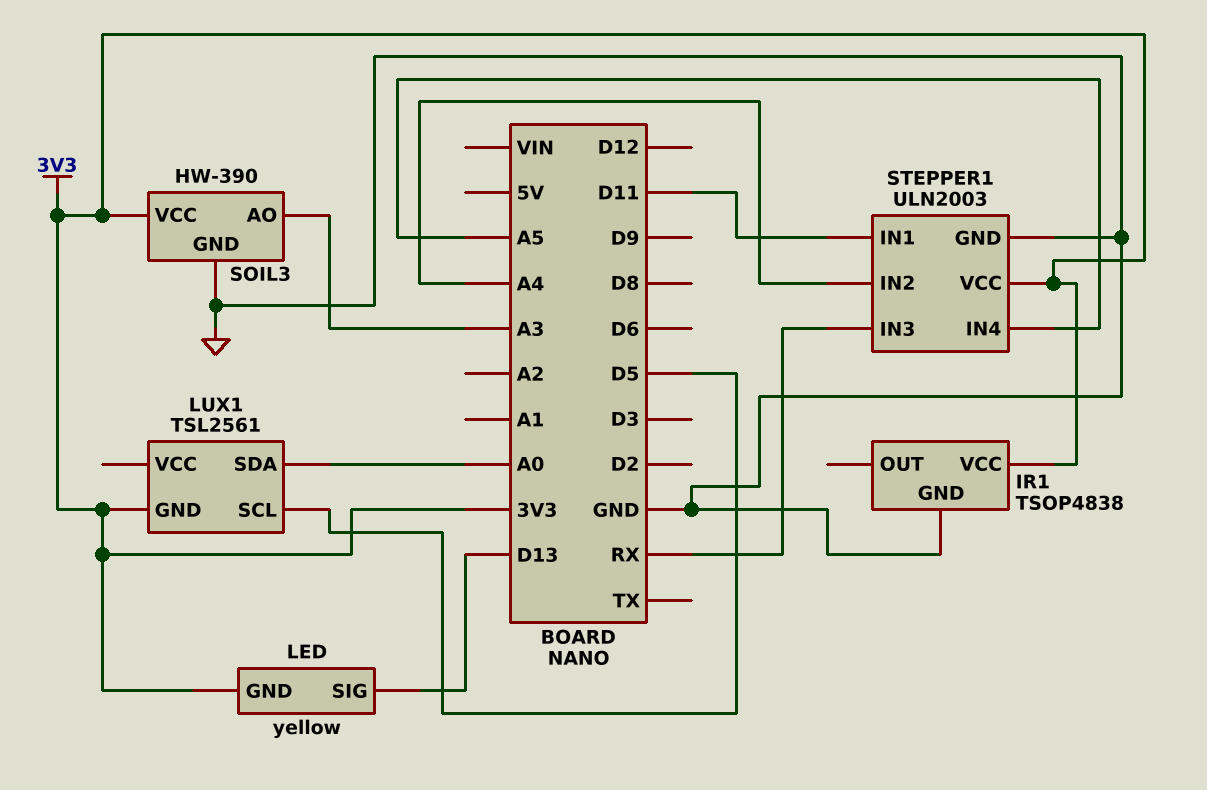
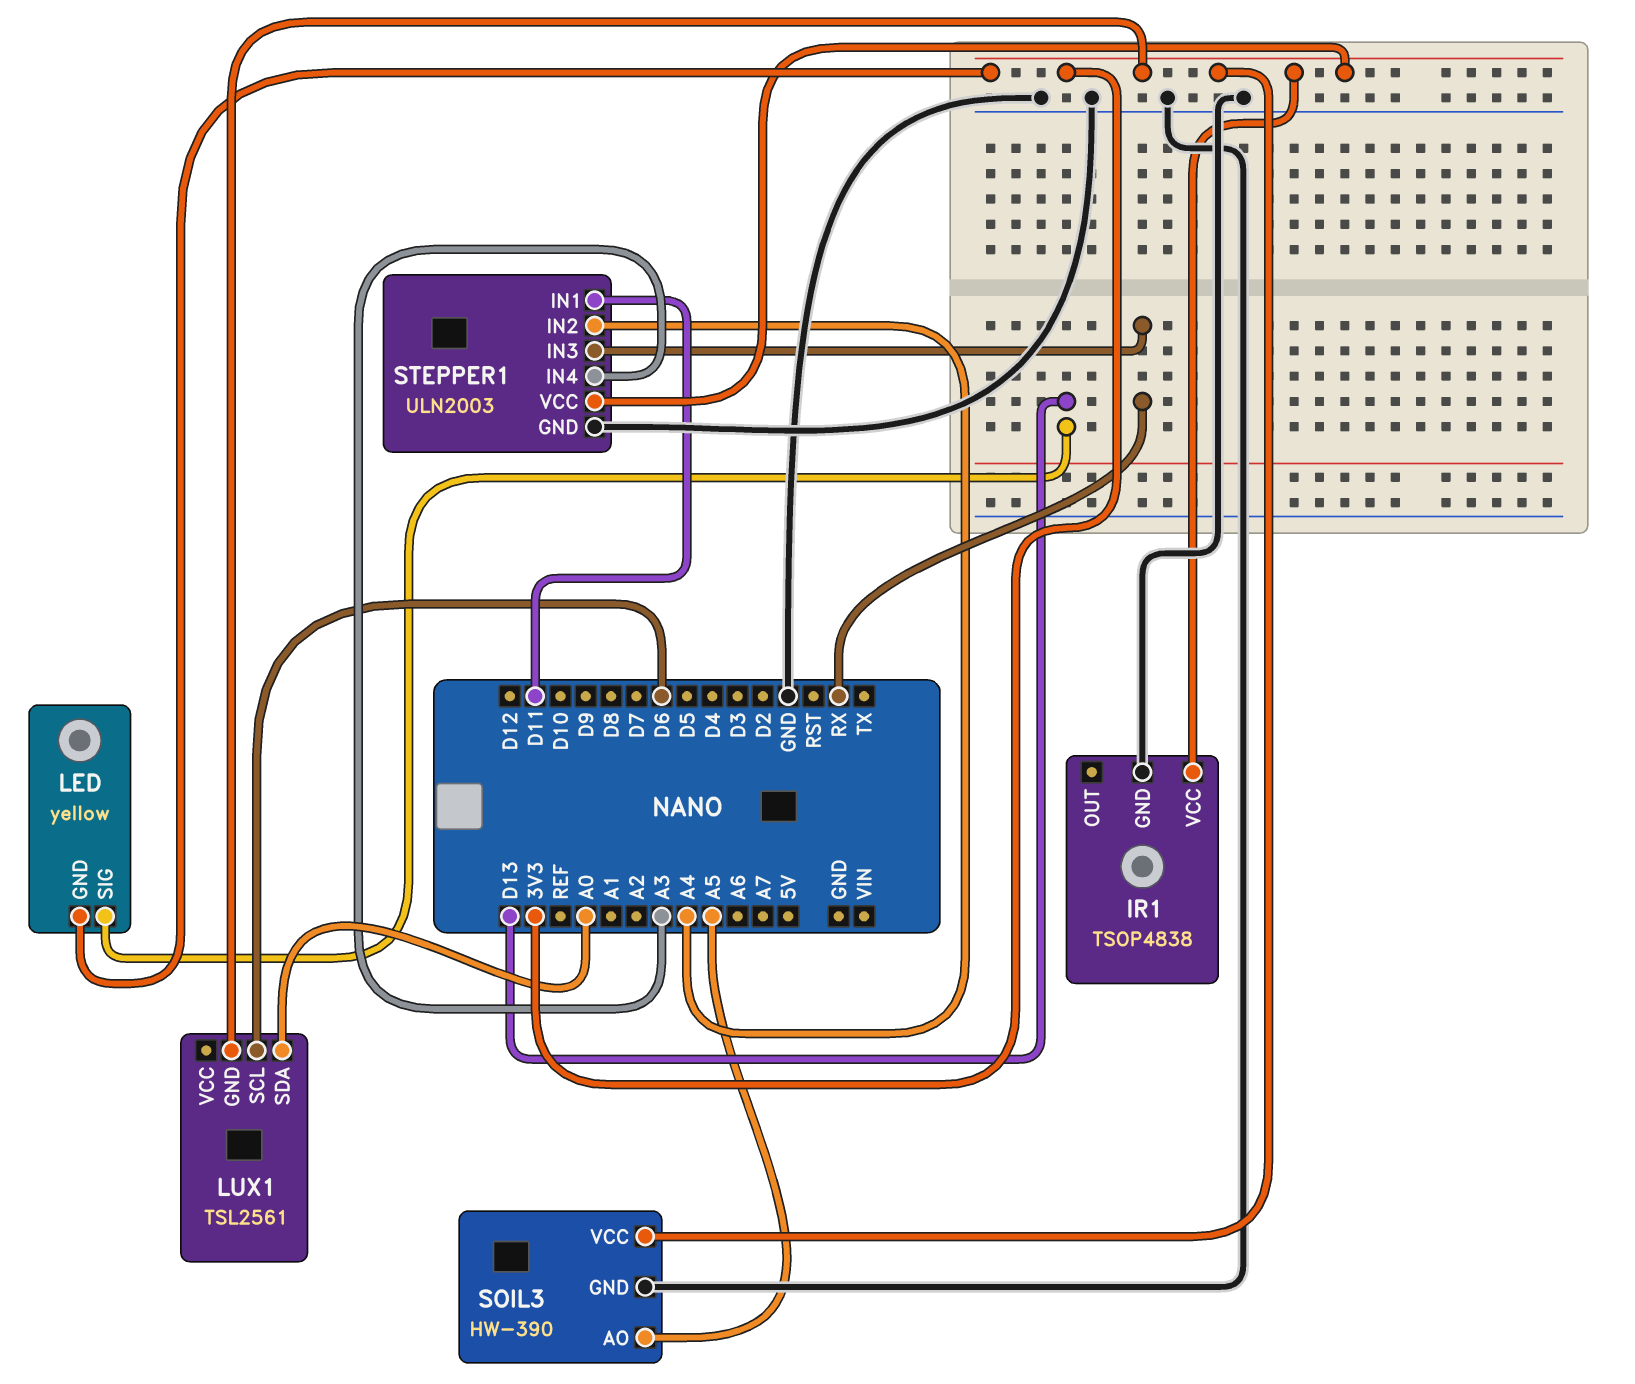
LUX1 pin SCL: D5 -> D6
SOIL3 pin AO: A3 -> A5
STEPPER1 pin IN4: A5 -> A3

